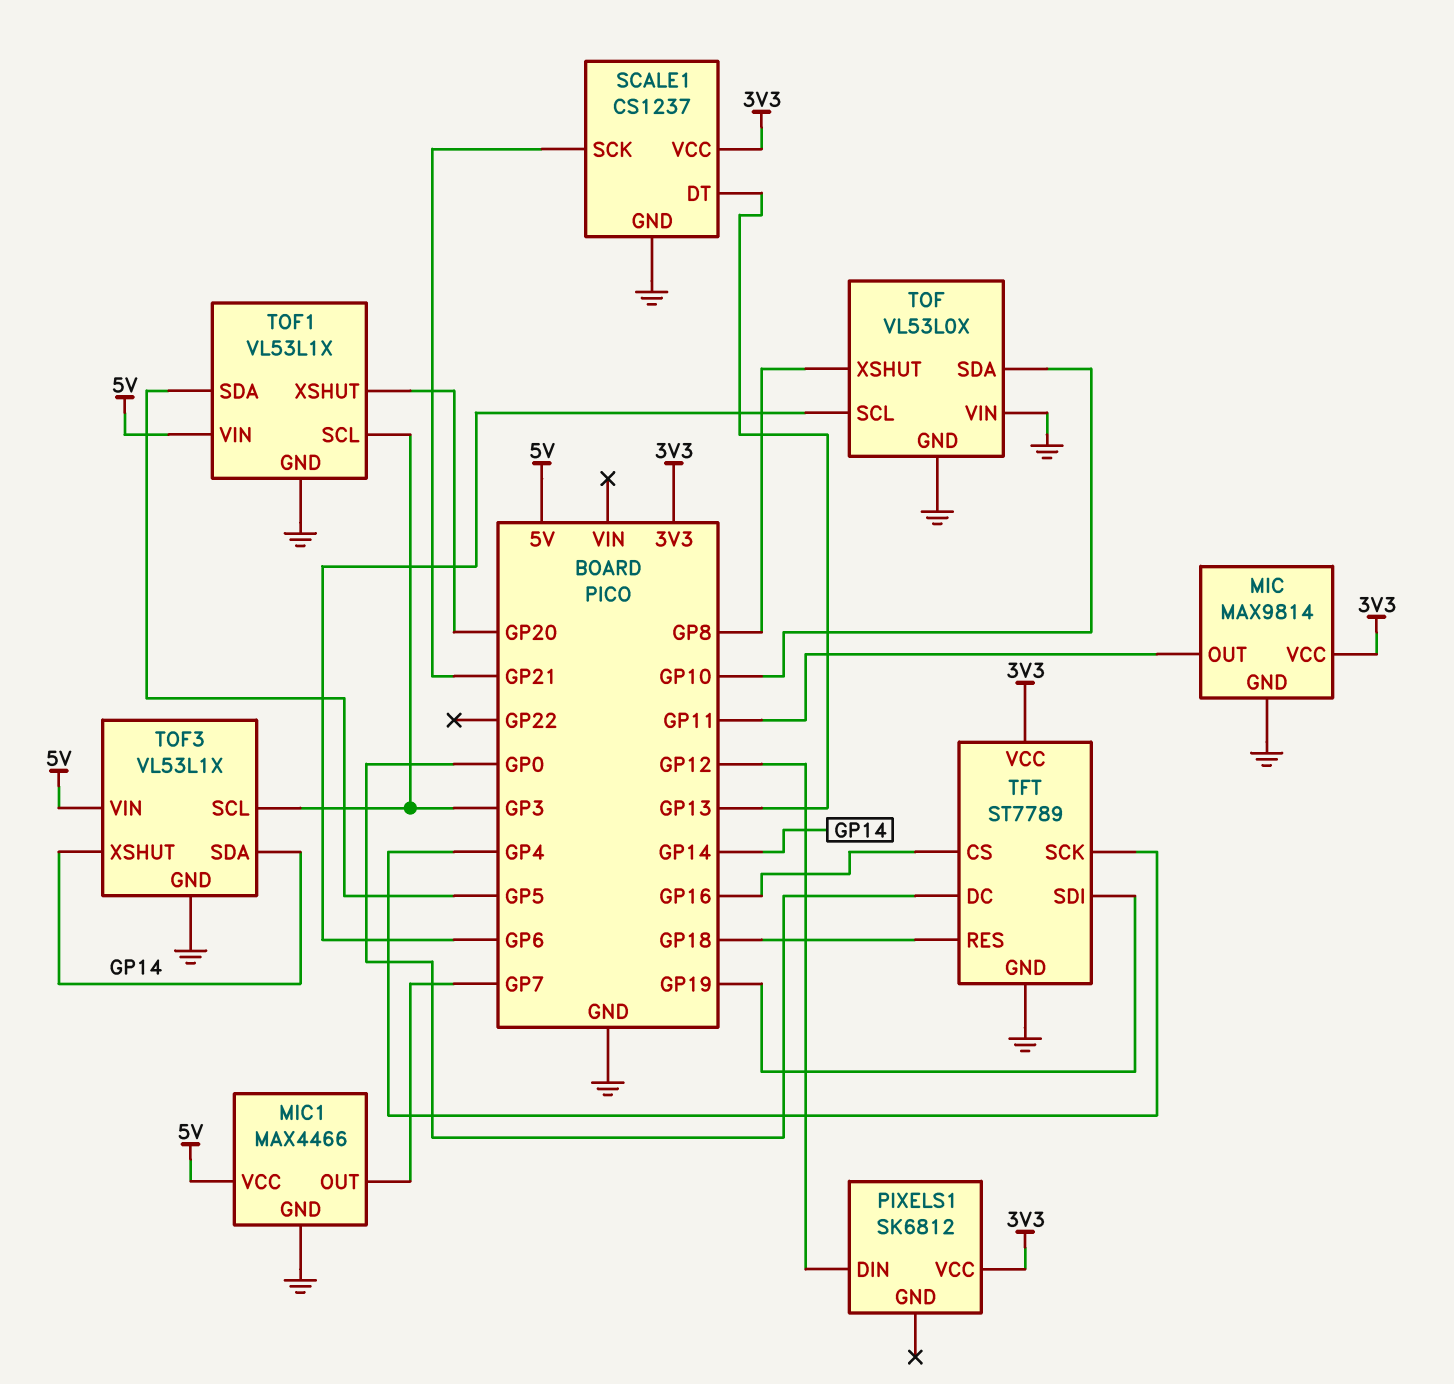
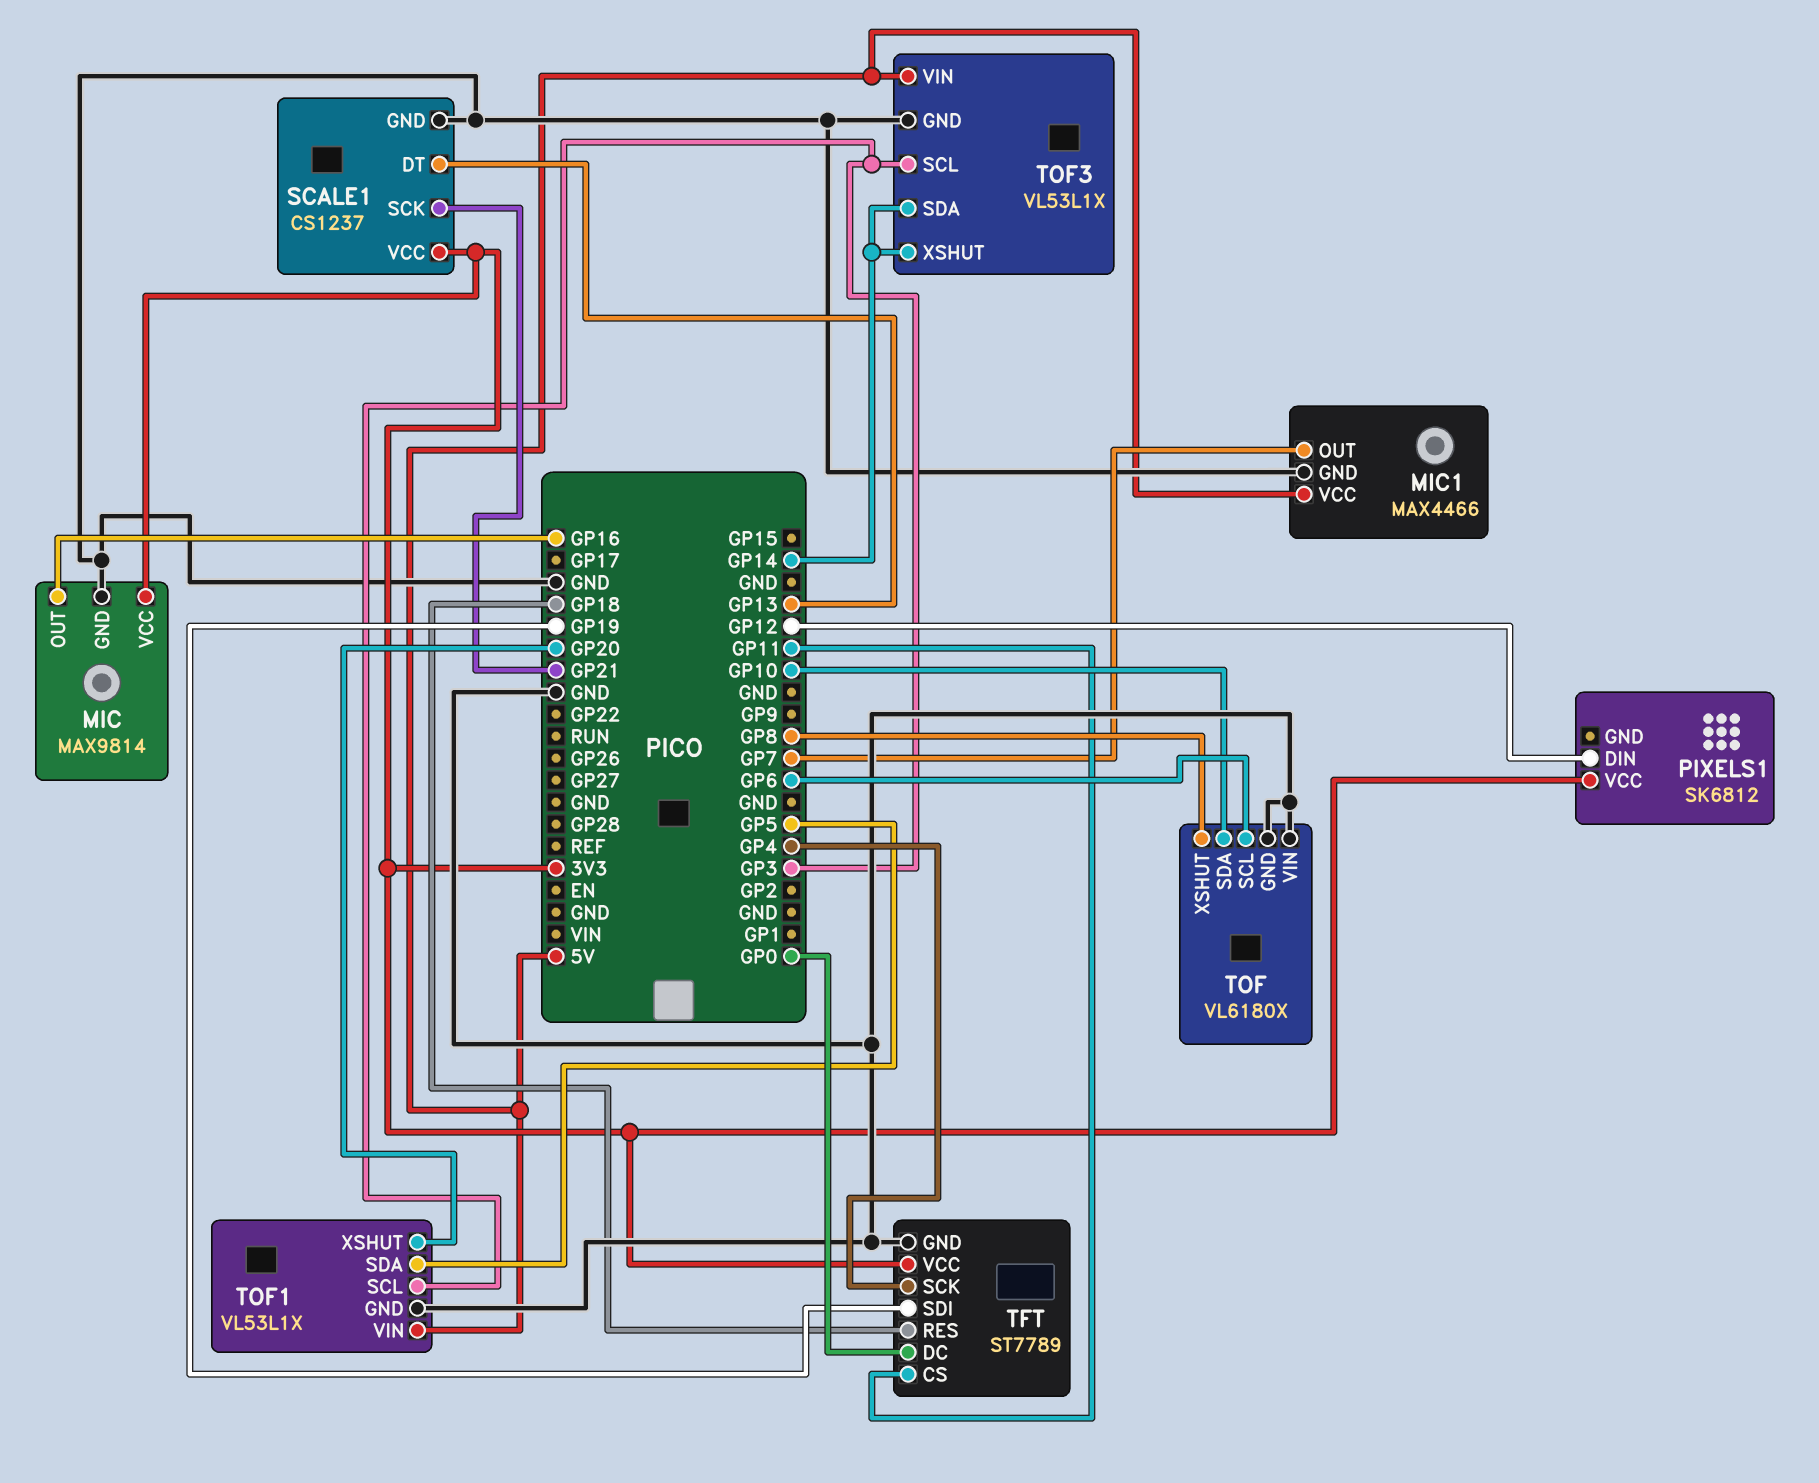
MIC pin OUT: GP11 -> GP16
TFT pin CS: GP16 -> GP11
TOF: VL53L0X -> VL6180X

